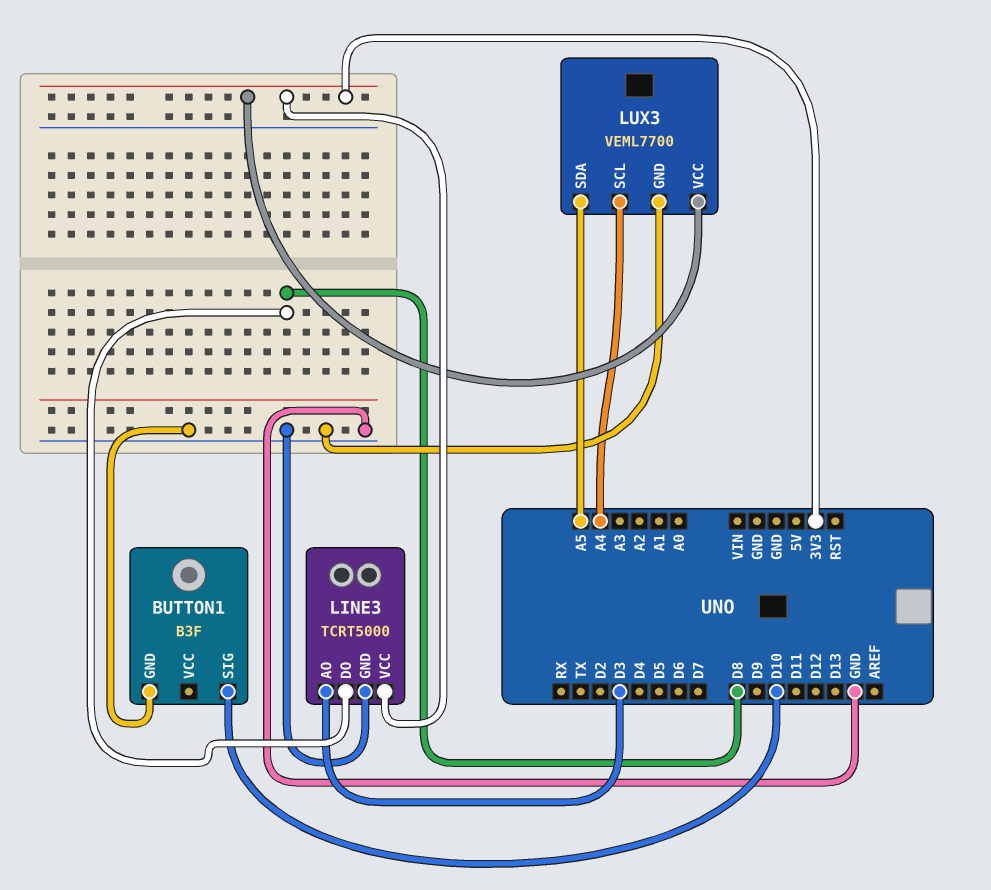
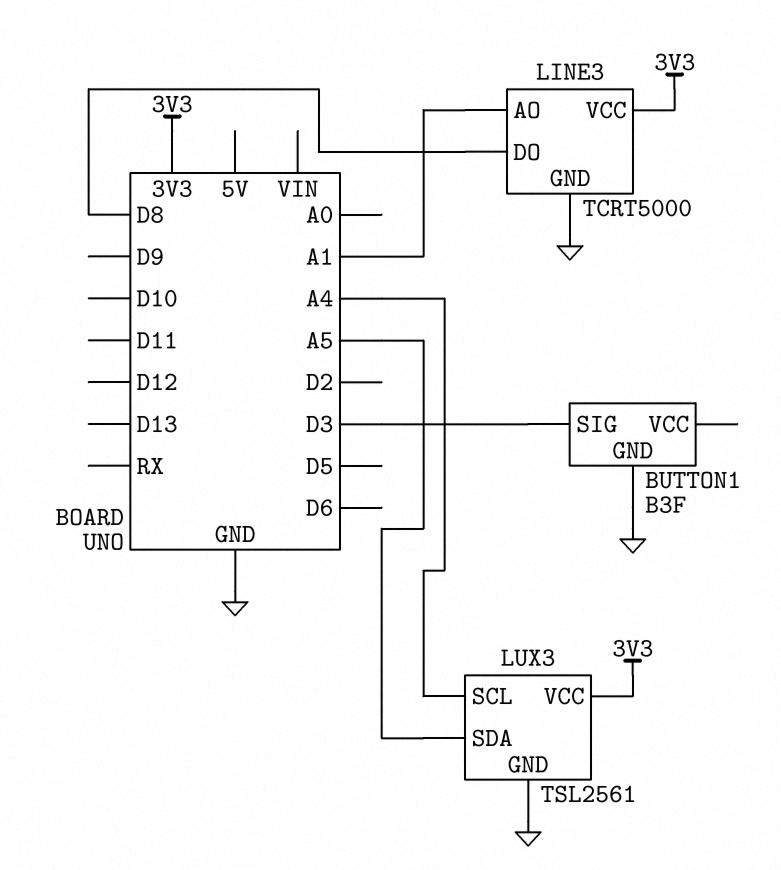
BUTTON1 pin SIG: D10 -> D3
LINE3 pin AO: D3 -> A1
LUX3: VEML7700 -> TSL2561

